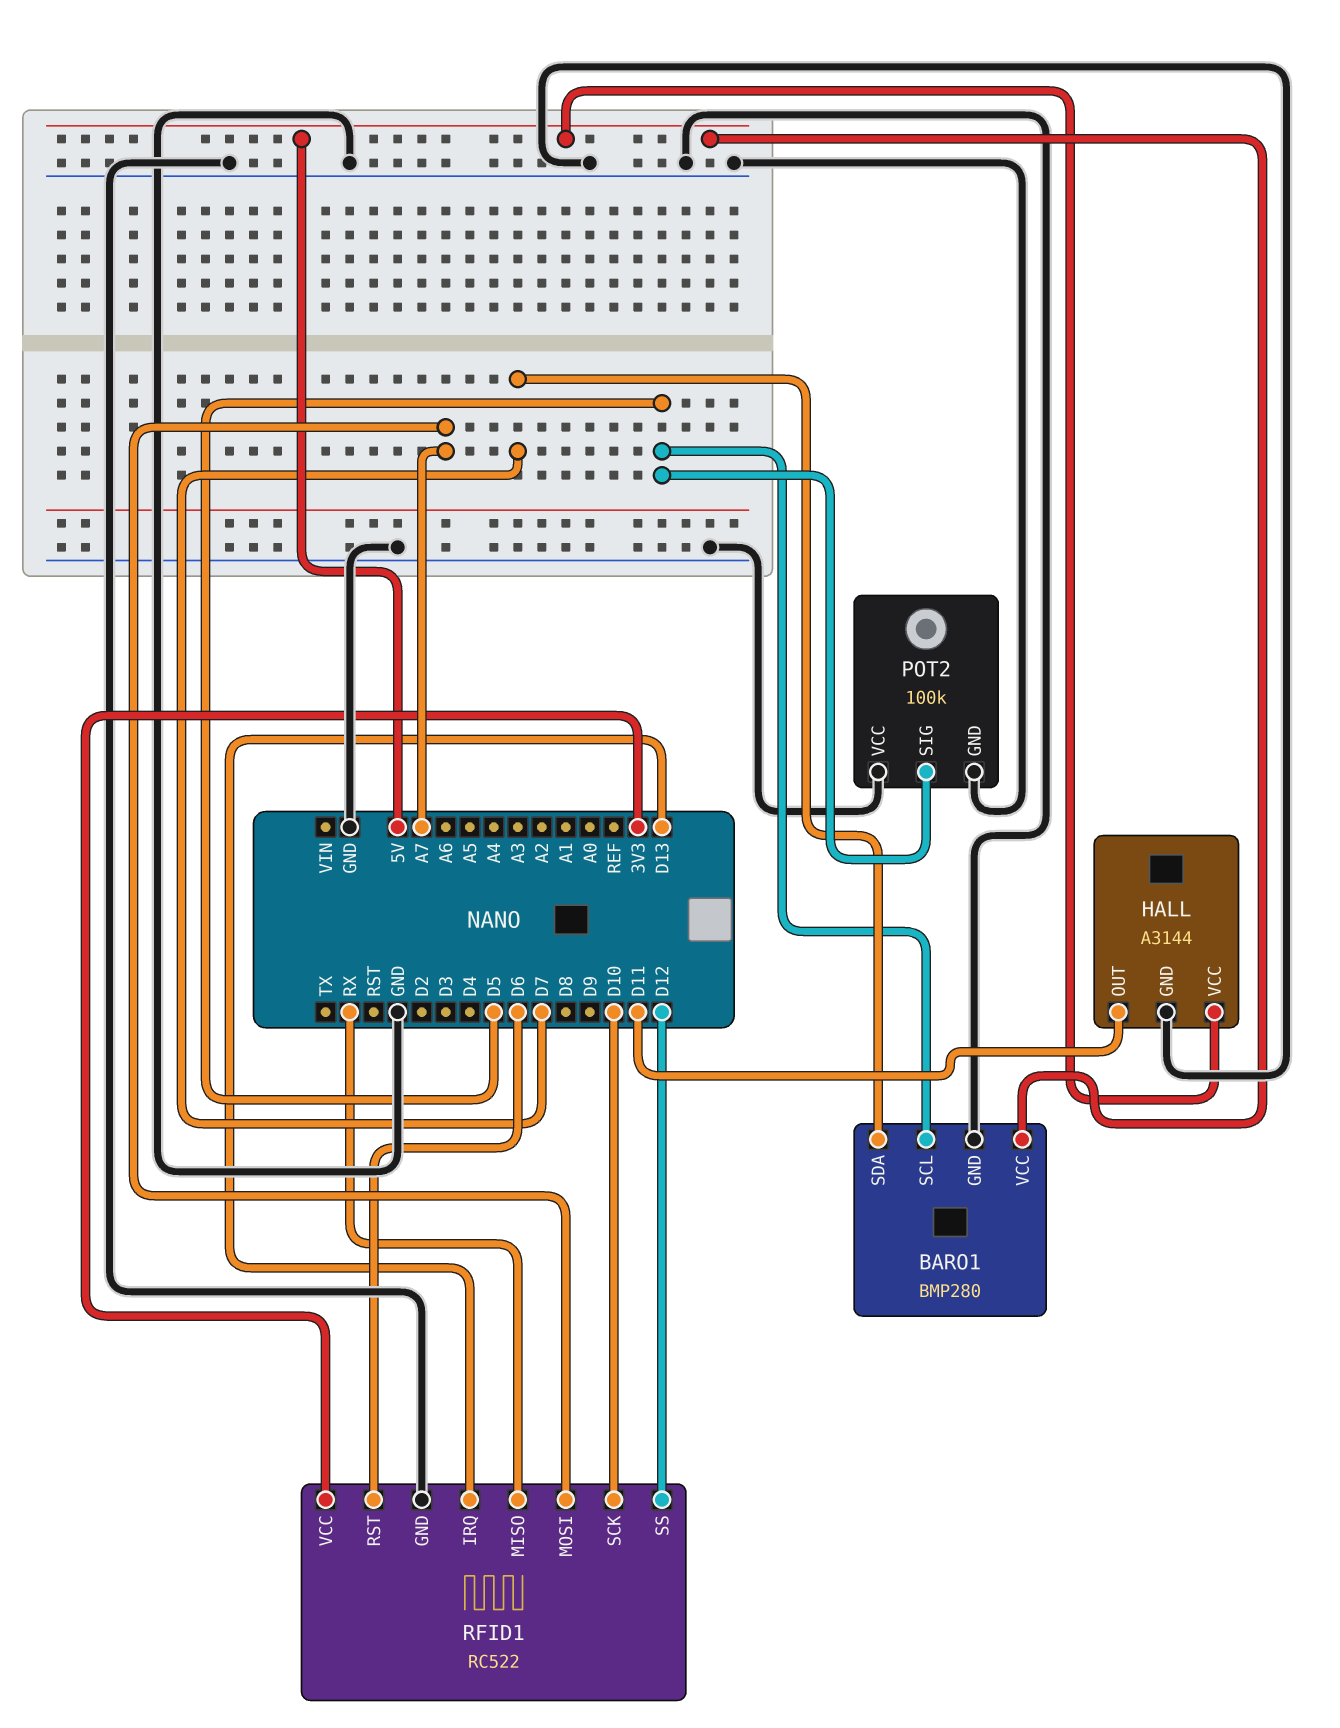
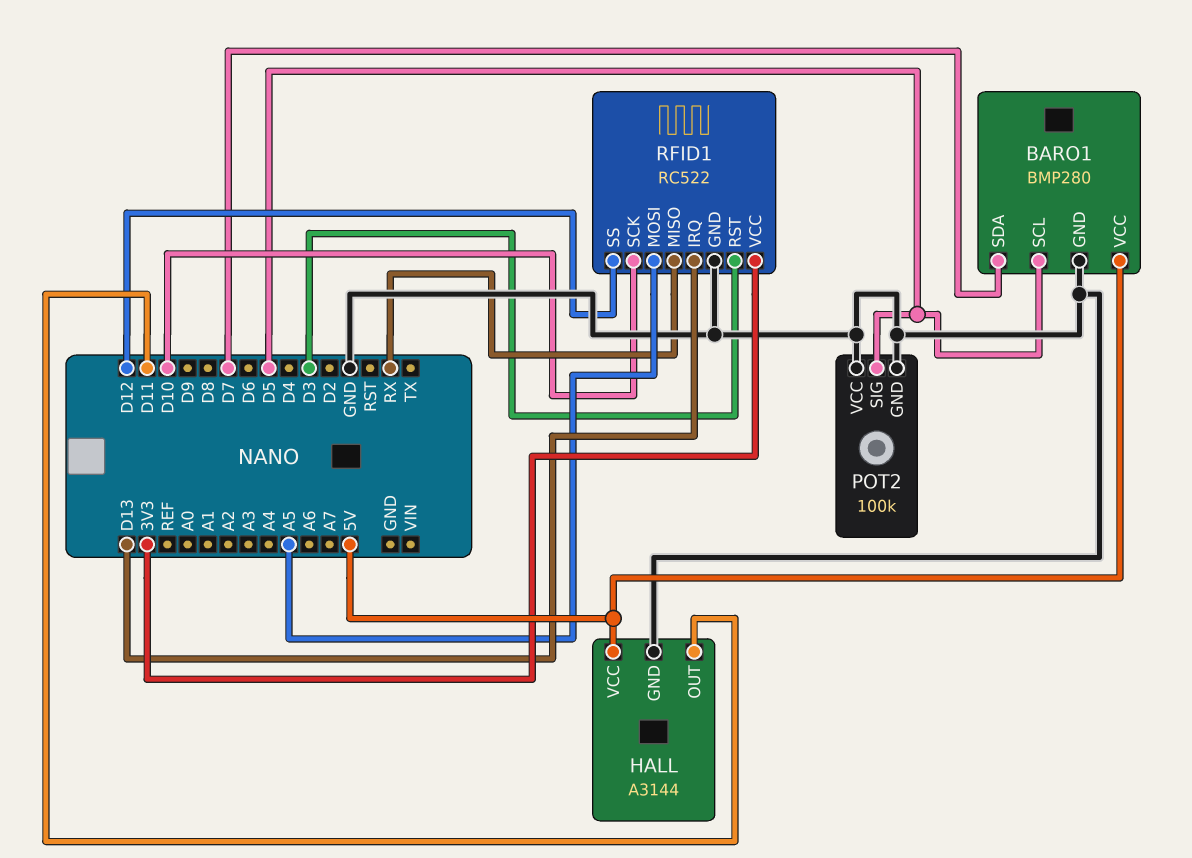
RFID1 pin MOSI: A7 -> A5
RFID1 pin RST: D6 -> D3

